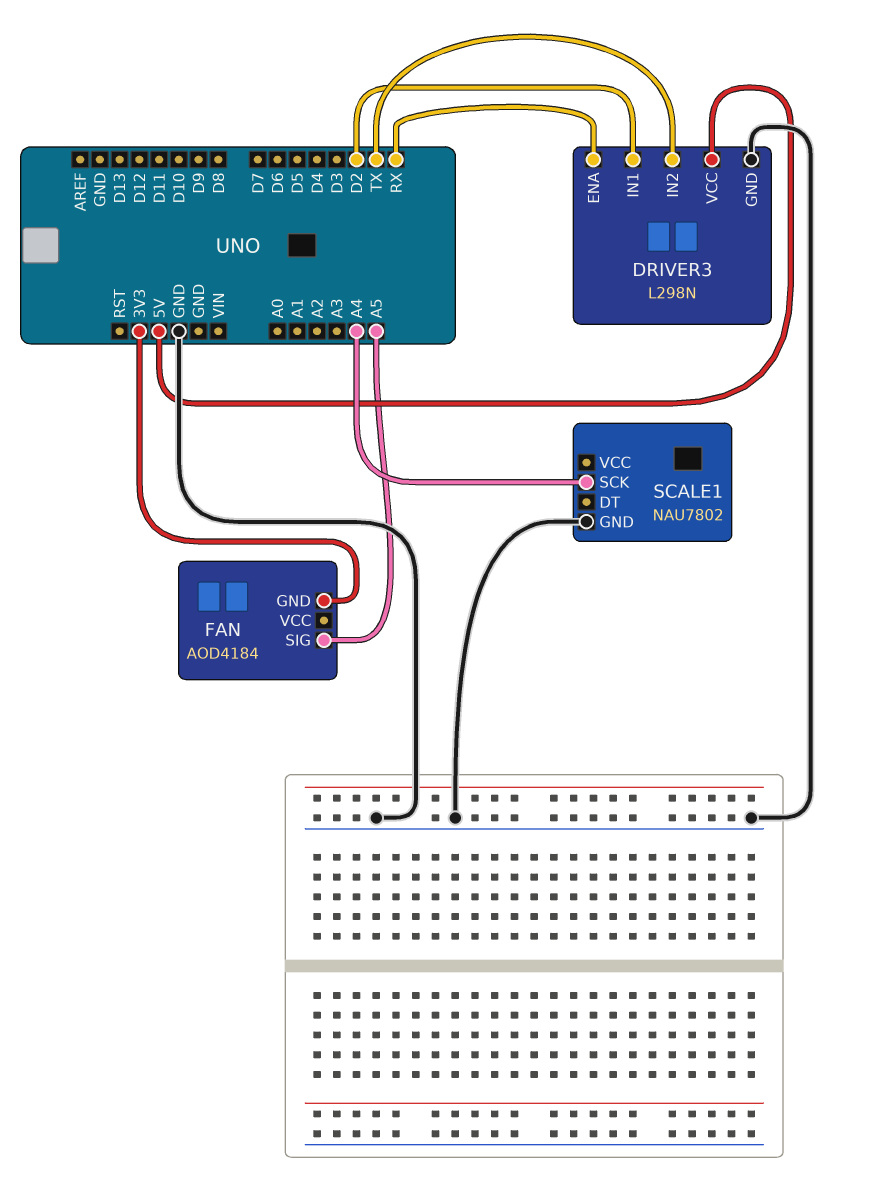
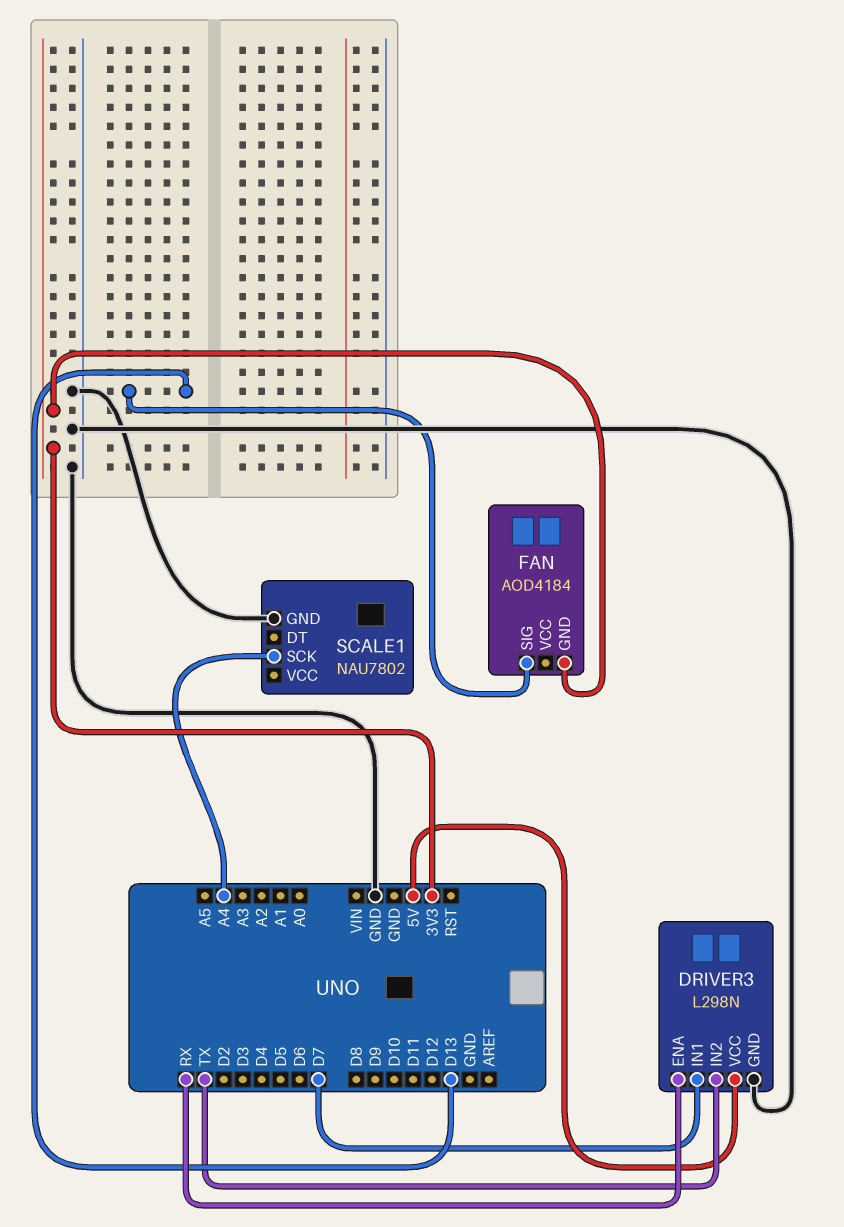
DRIVER3 pin IN1: D2 -> D7
FAN pin SIG: A5 -> D13

